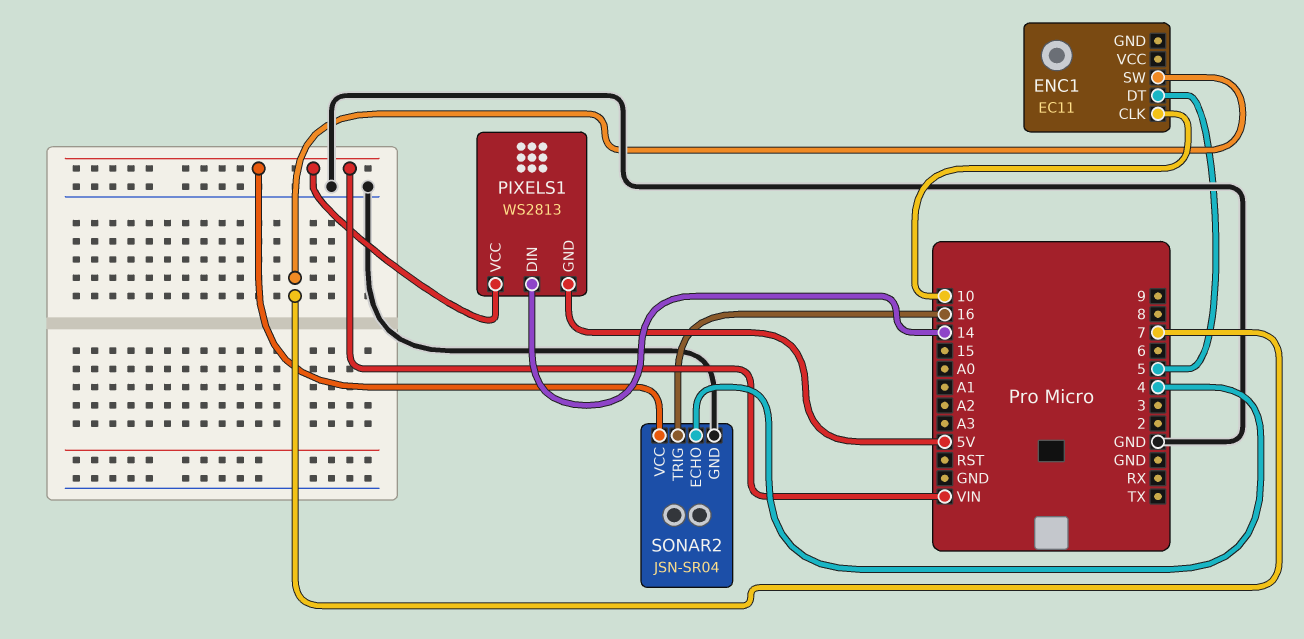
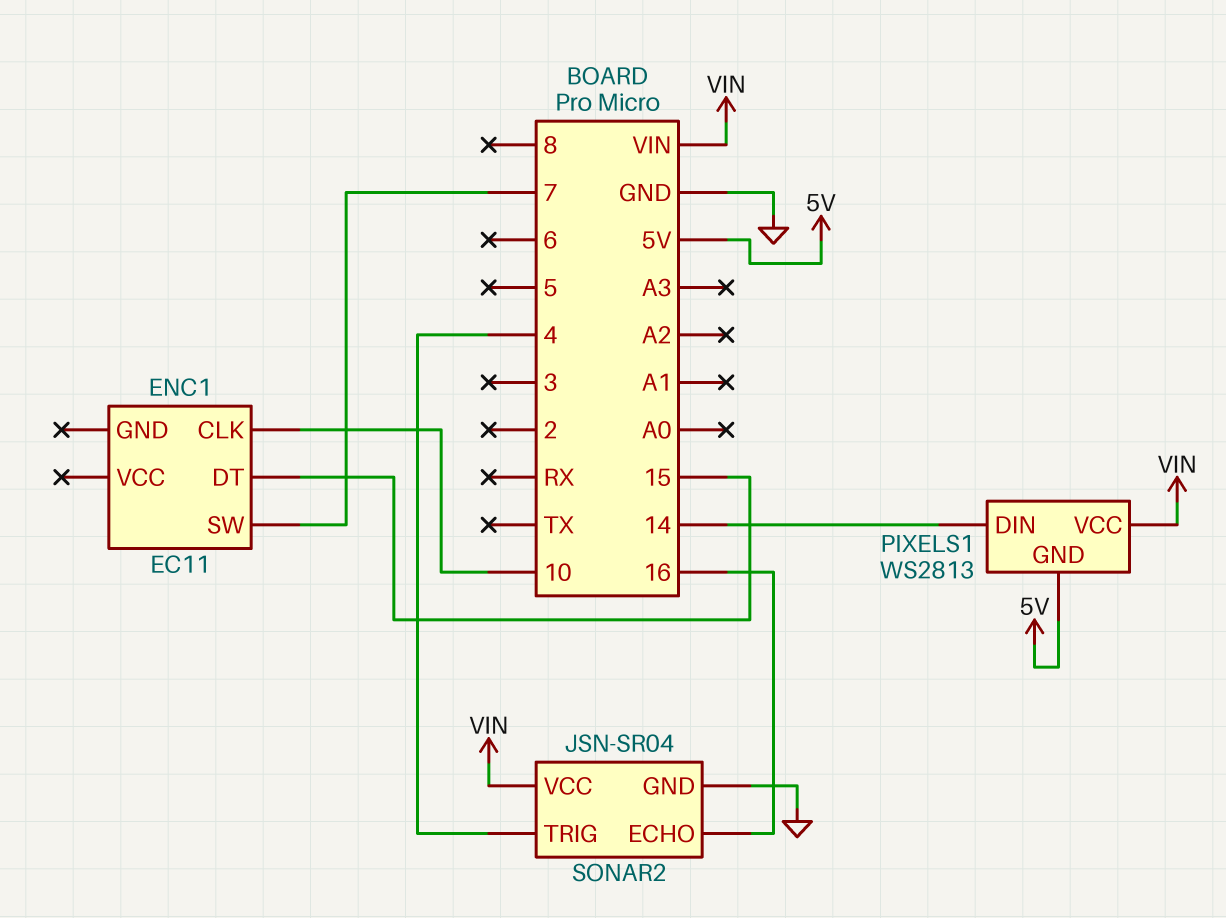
ENC1 pin DT: 5 -> 15
SONAR2 pin ECHO: 4 -> 16
SONAR2 pin TRIG: 16 -> 4

